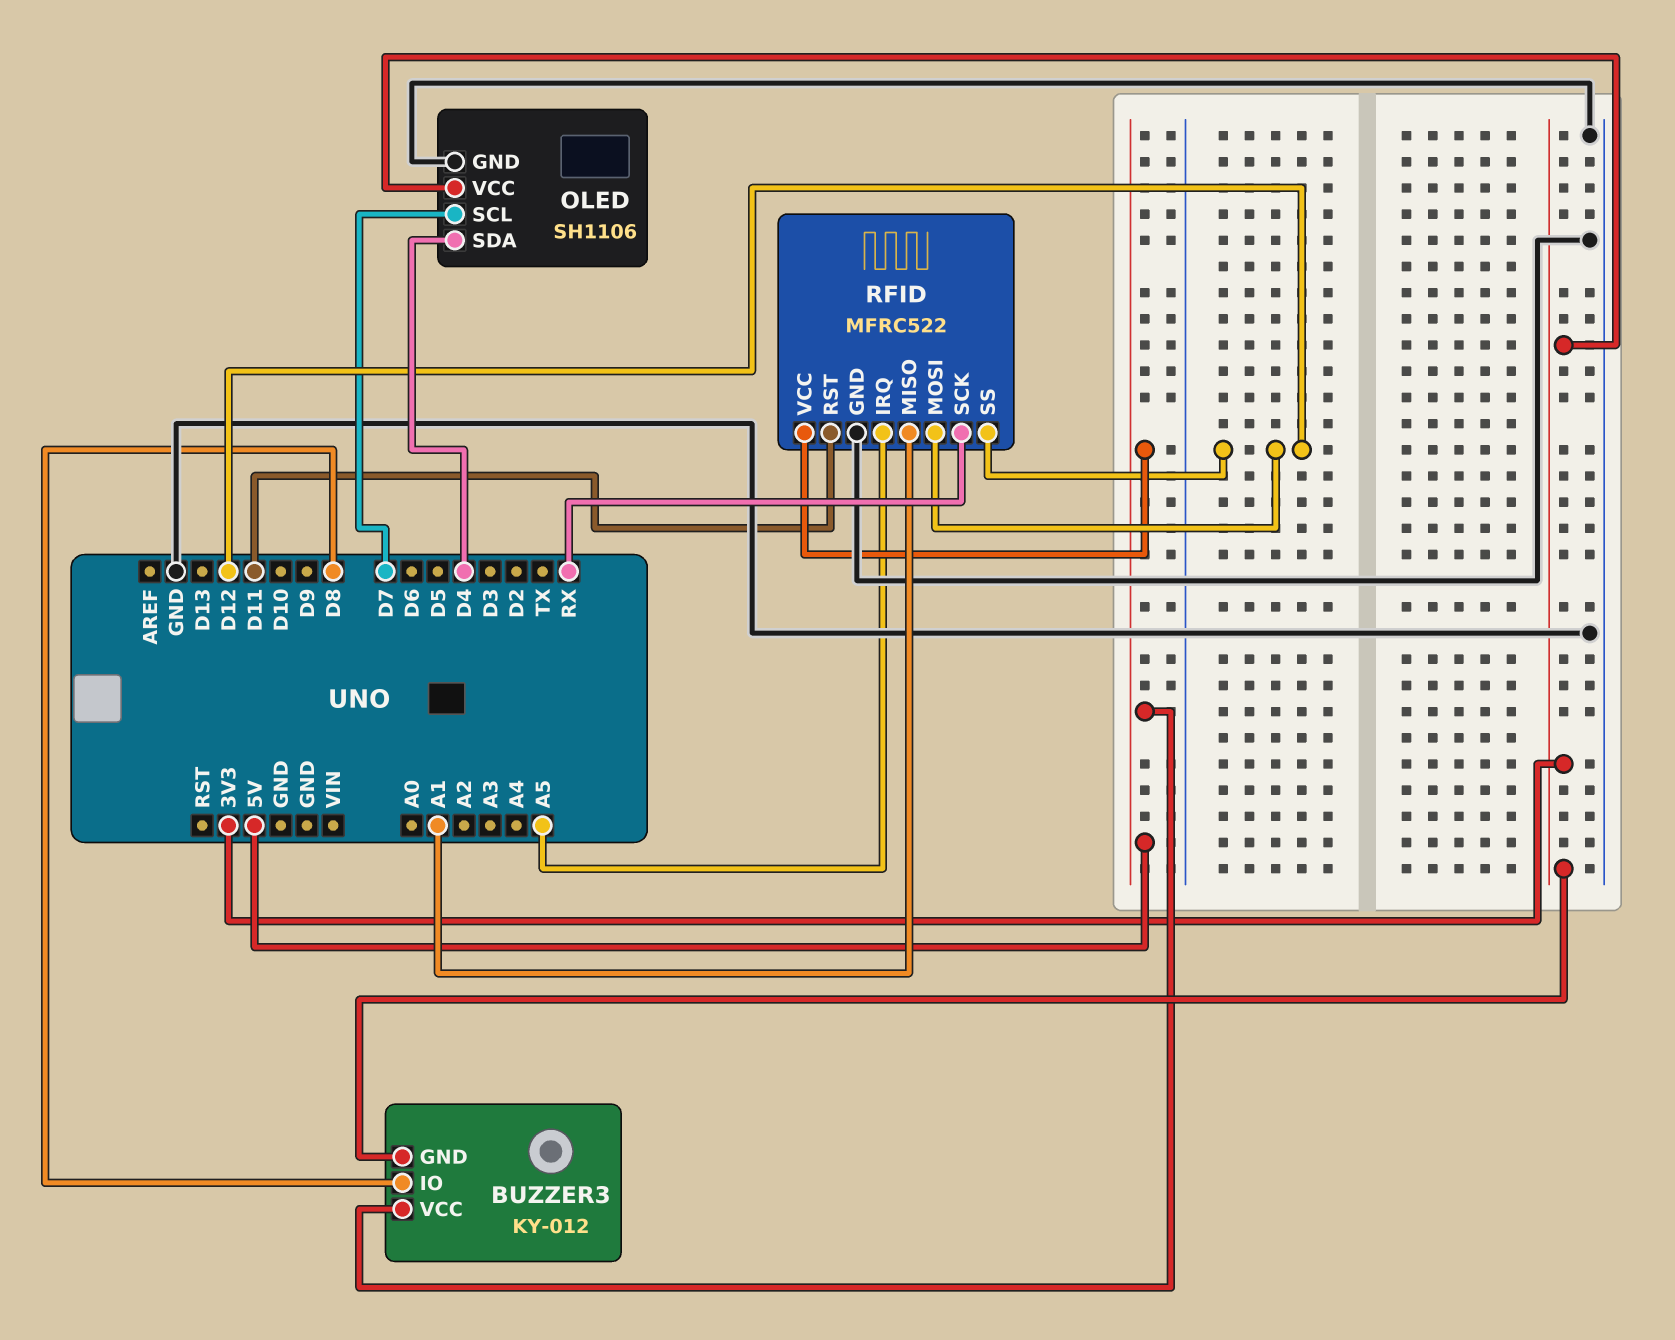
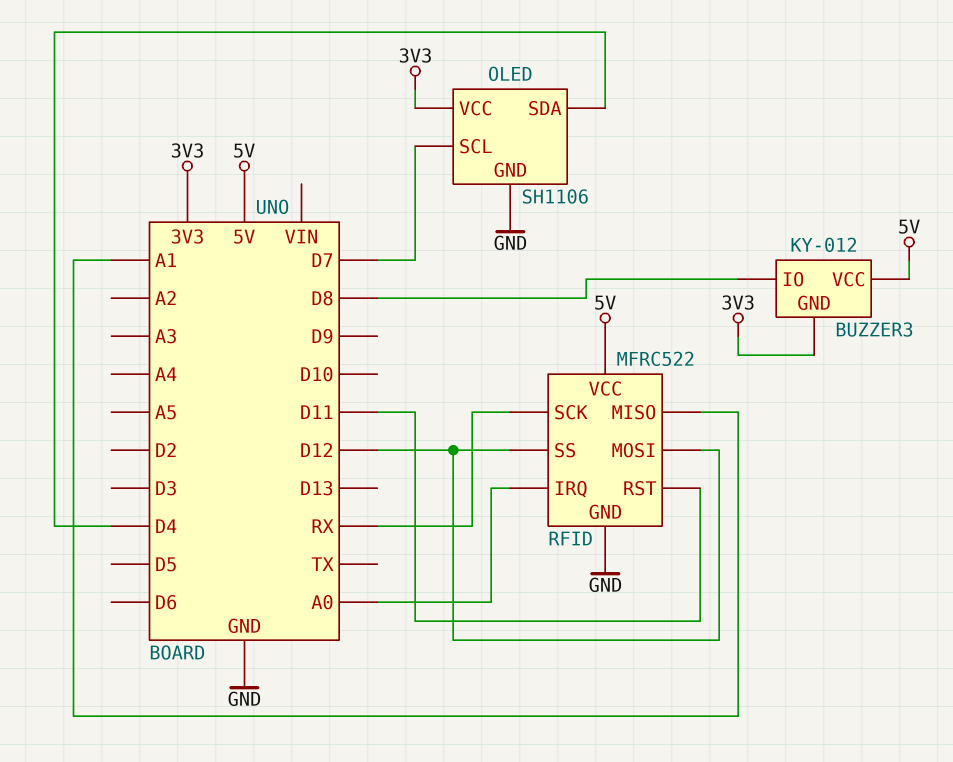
RFID pin IRQ: A5 -> A0

